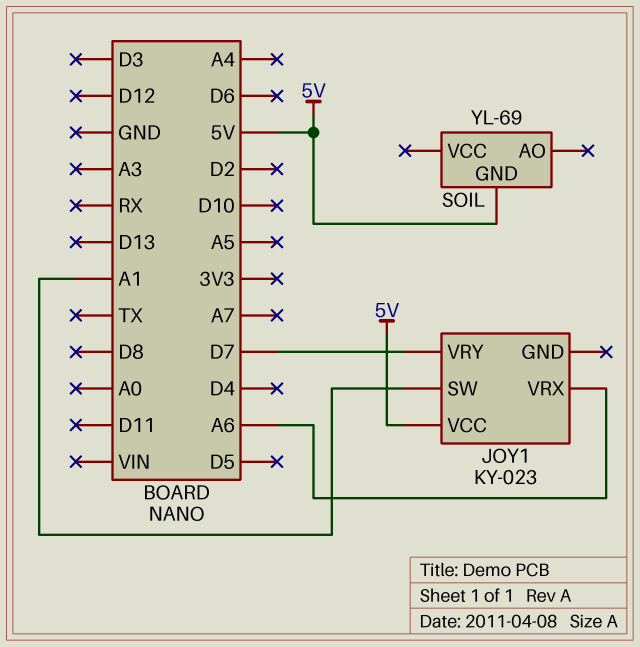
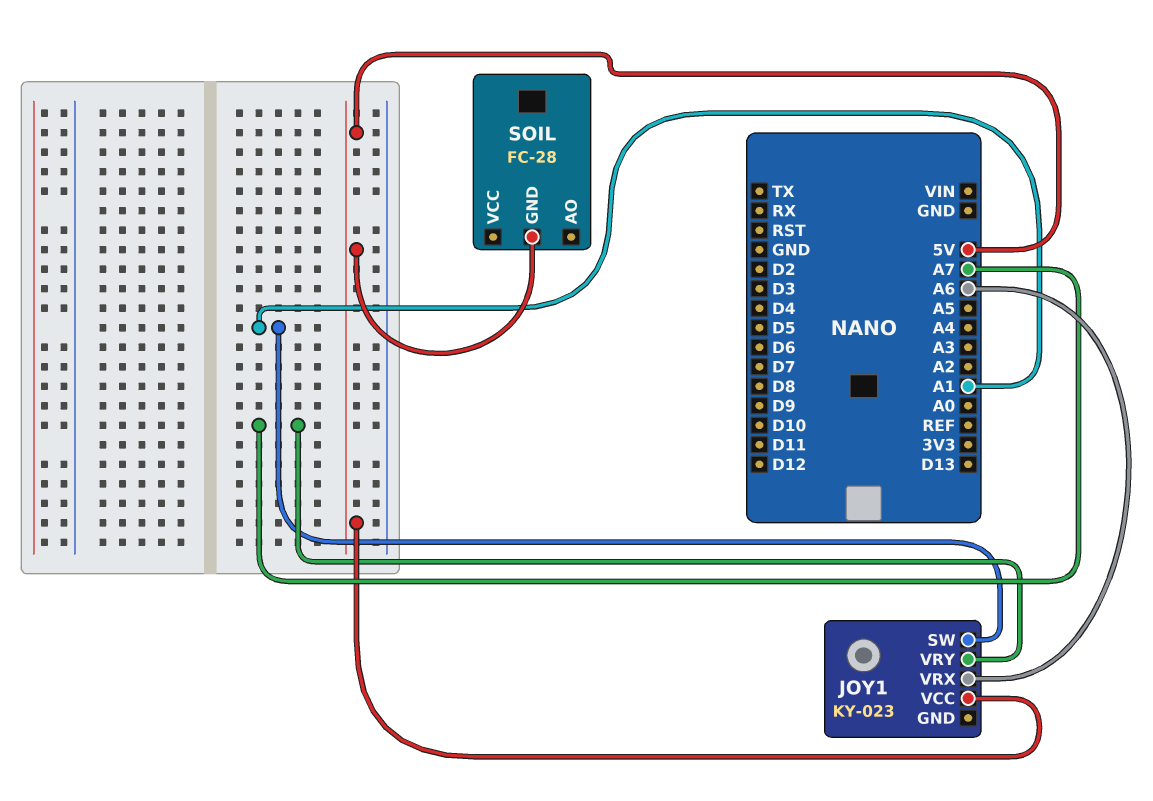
JOY1 pin VRY: D7 -> A7
SOIL: YL-69 -> FC-28

